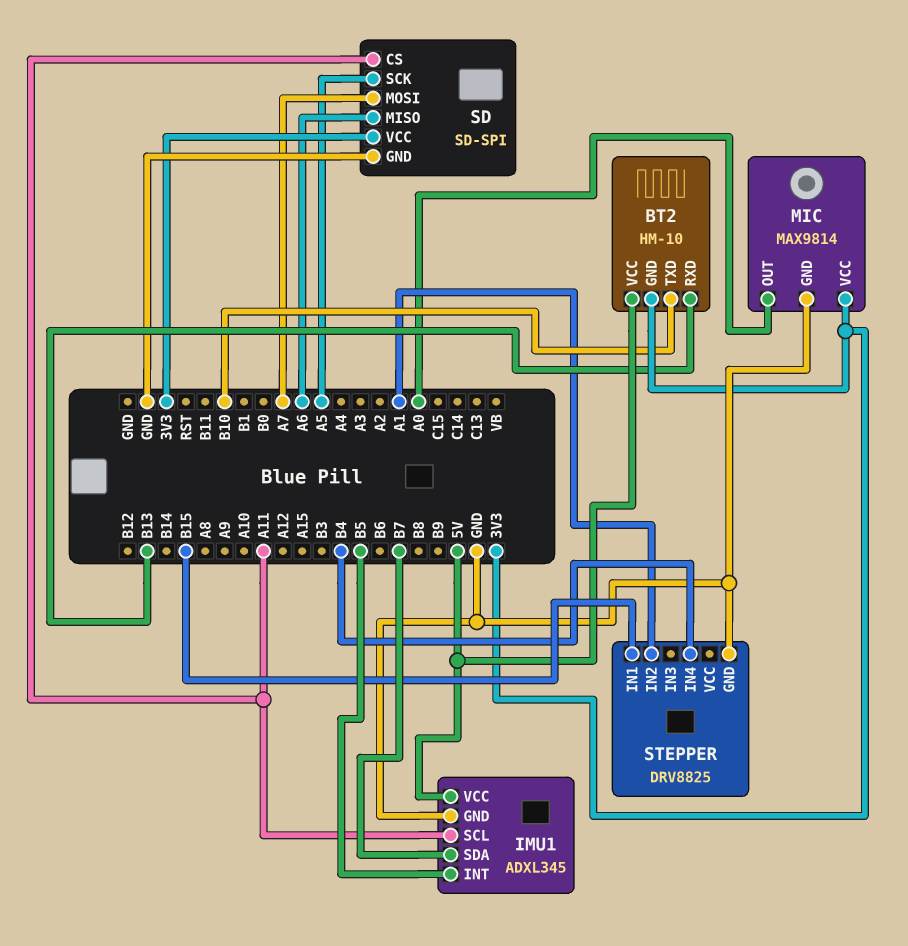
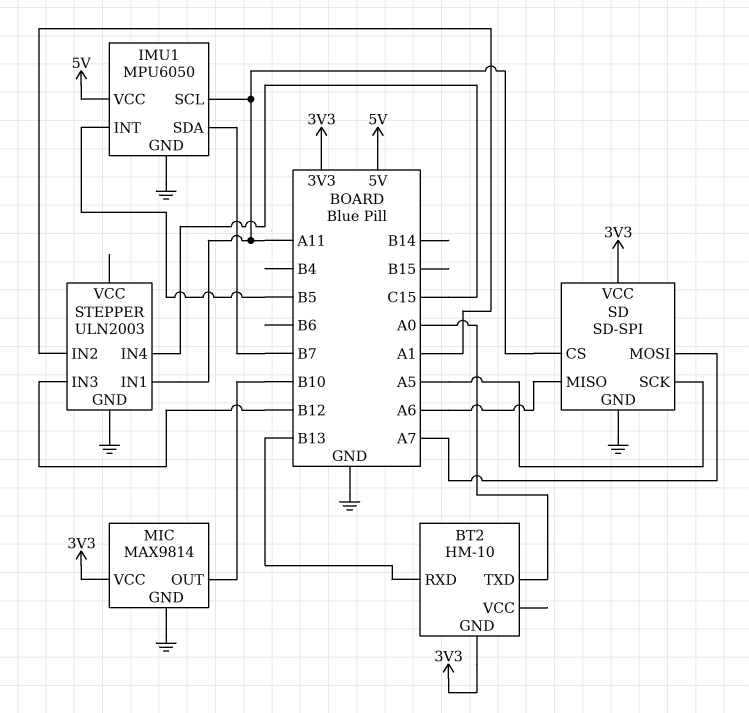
BT2 pin TXD: B10 -> A0
BT2 pin VCC: 5V -> none
IMU1: ADXL345 -> MPU6050
MIC pin OUT: A0 -> B10
STEPPER: DRV8825 -> ULN2003
STEPPER pin IN1: B15 -> A11
STEPPER pin IN3: none -> B12
STEPPER pin IN4: B4 -> C15

